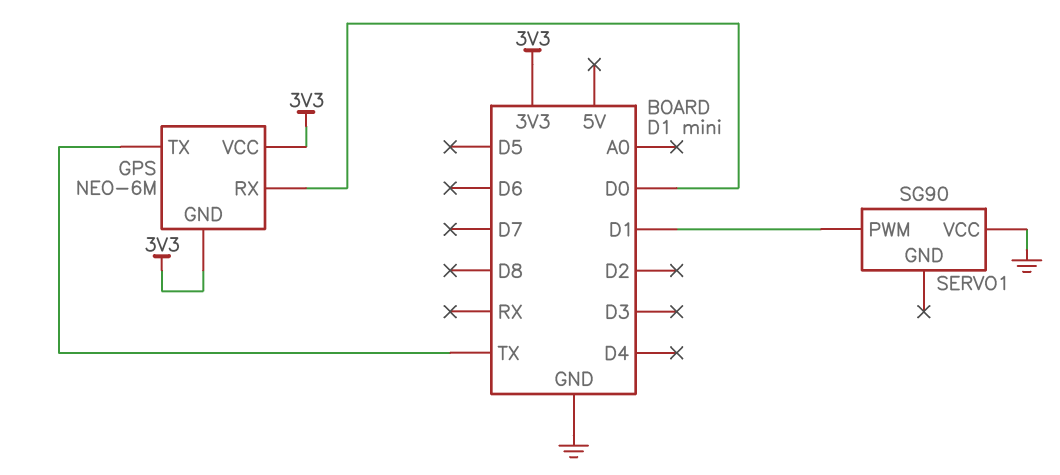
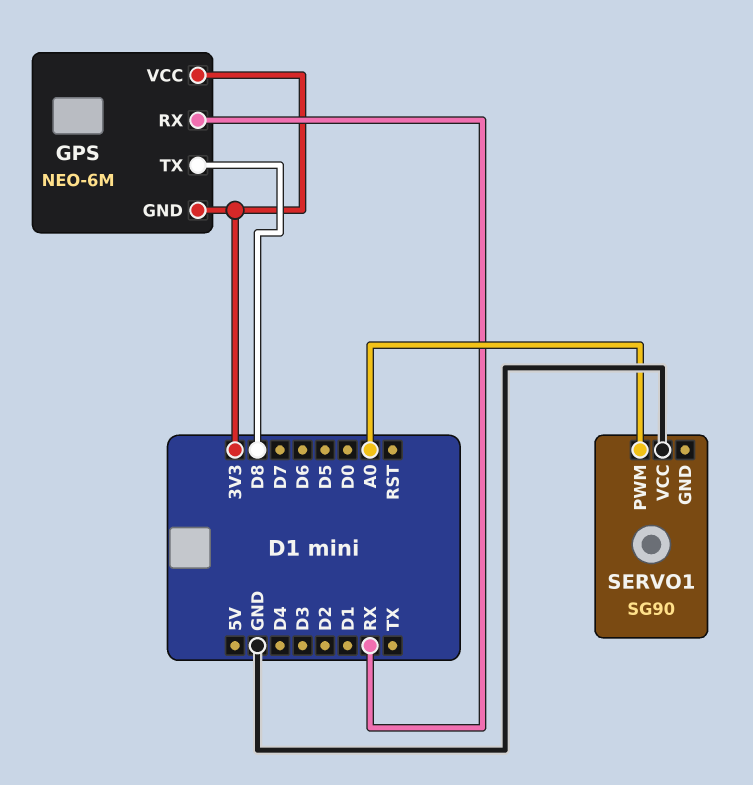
GPS pin RX: D0 -> RX
GPS pin TX: TX -> D8
SERVO1 pin PWM: D1 -> A0

